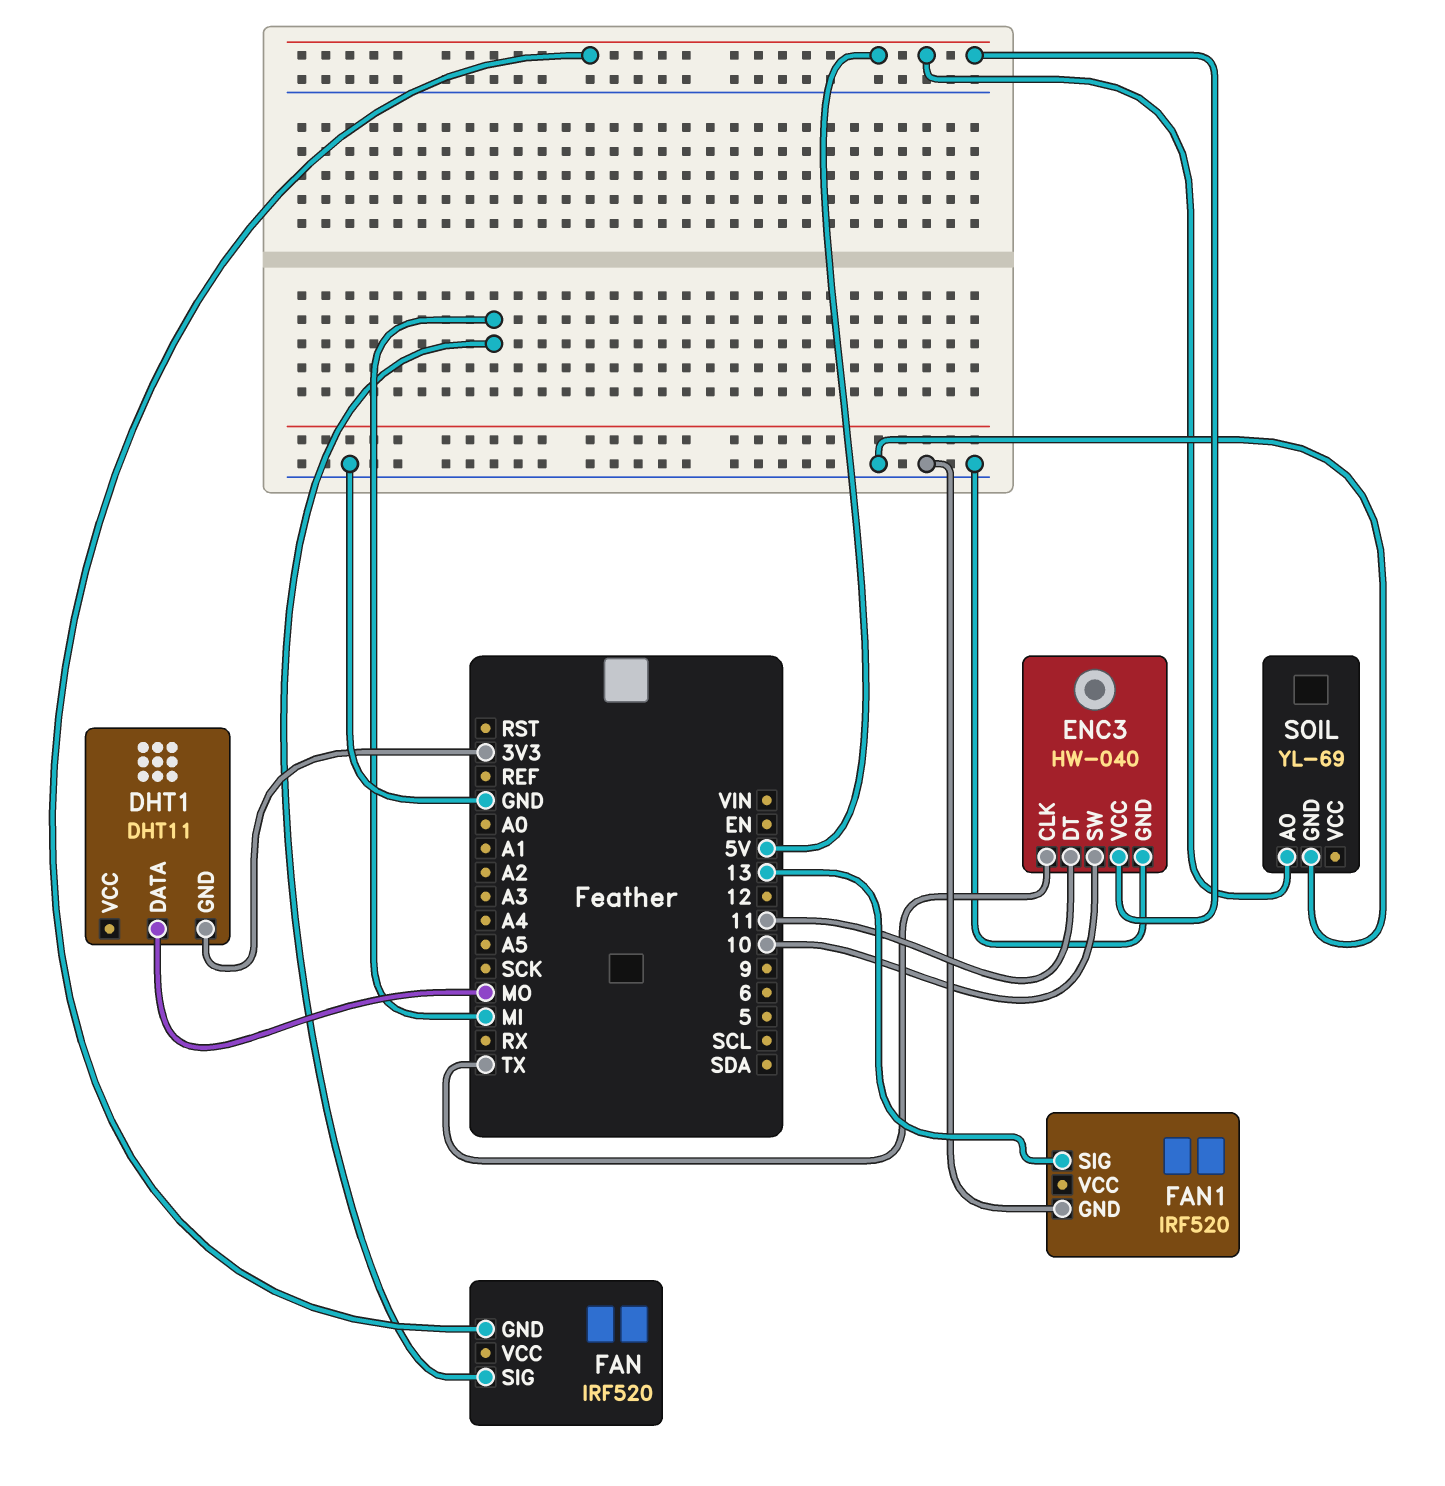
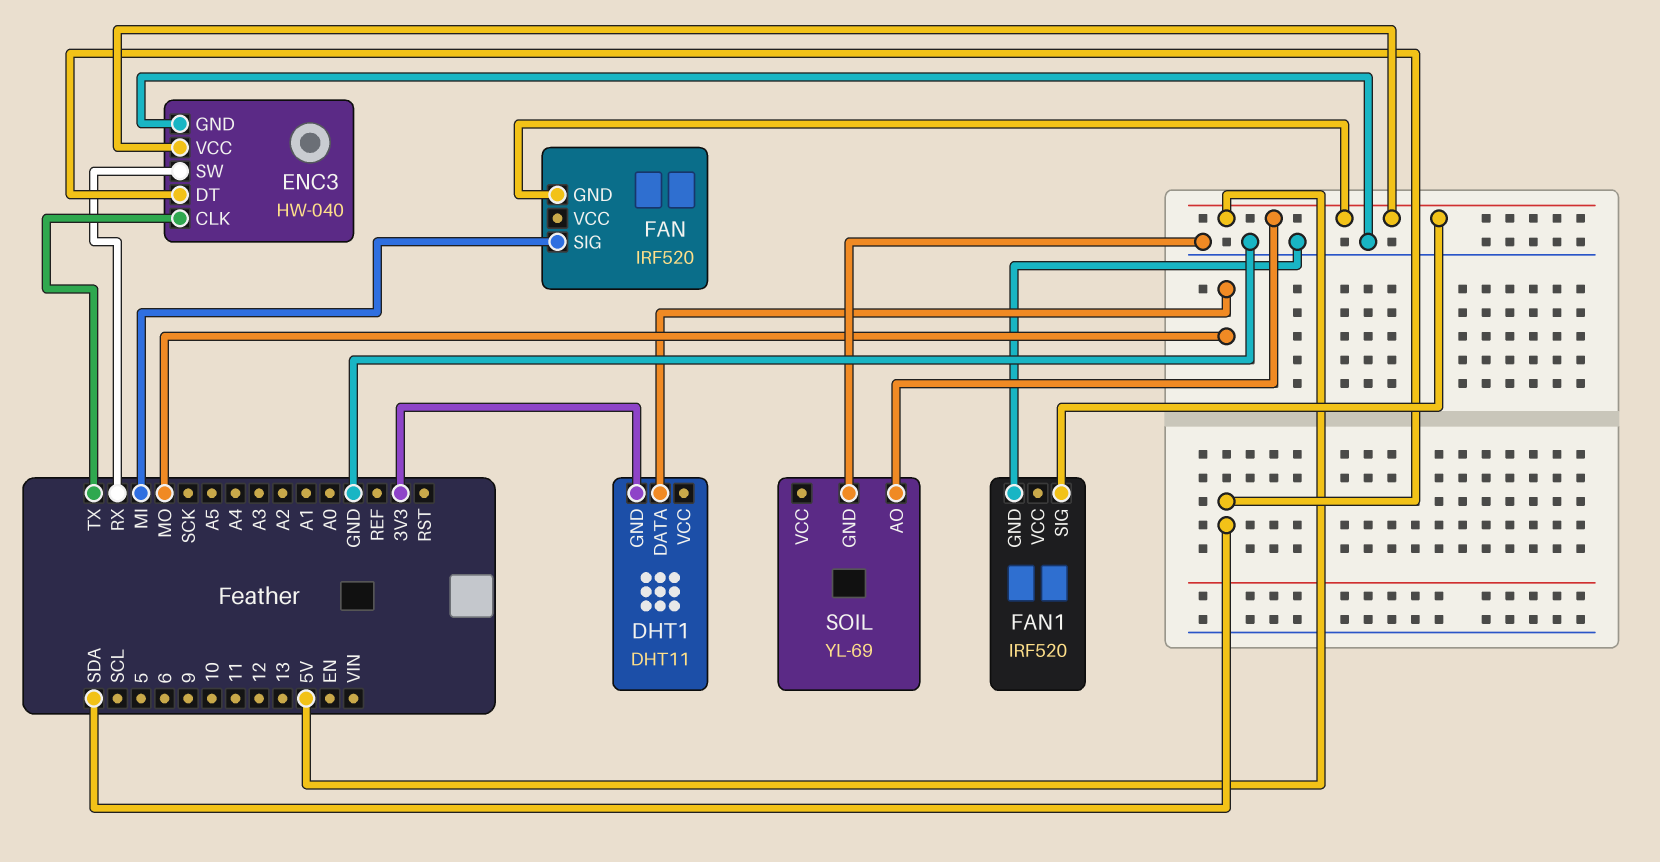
ENC3 pin DT: 11 -> SDA
ENC3 pin SW: 10 -> RX
FAN1 pin SIG: 13 -> 5V

